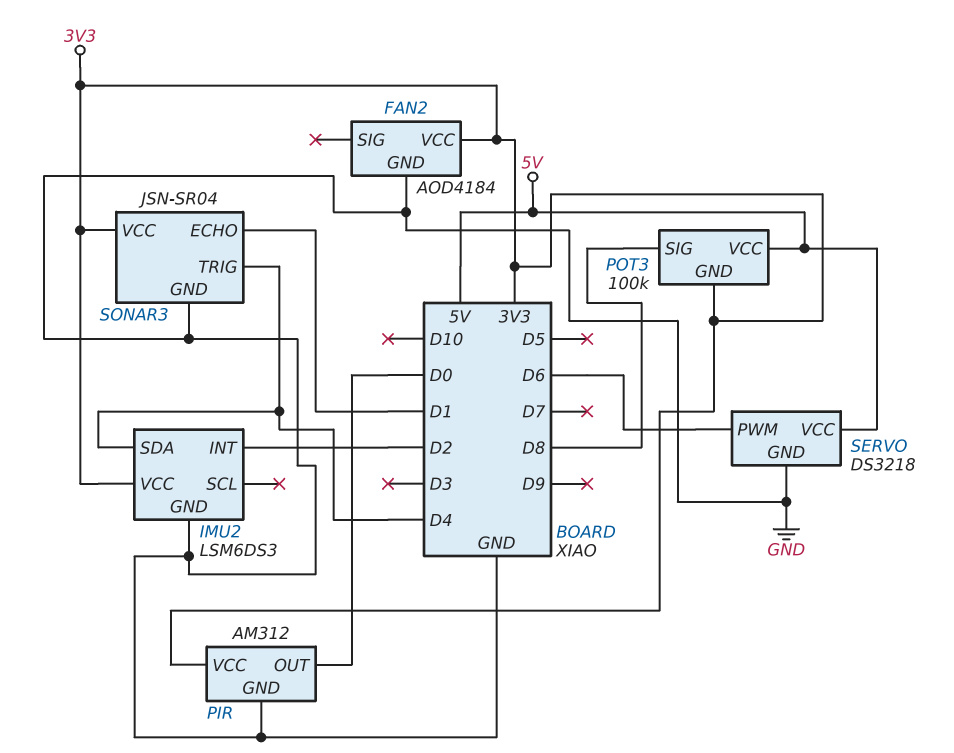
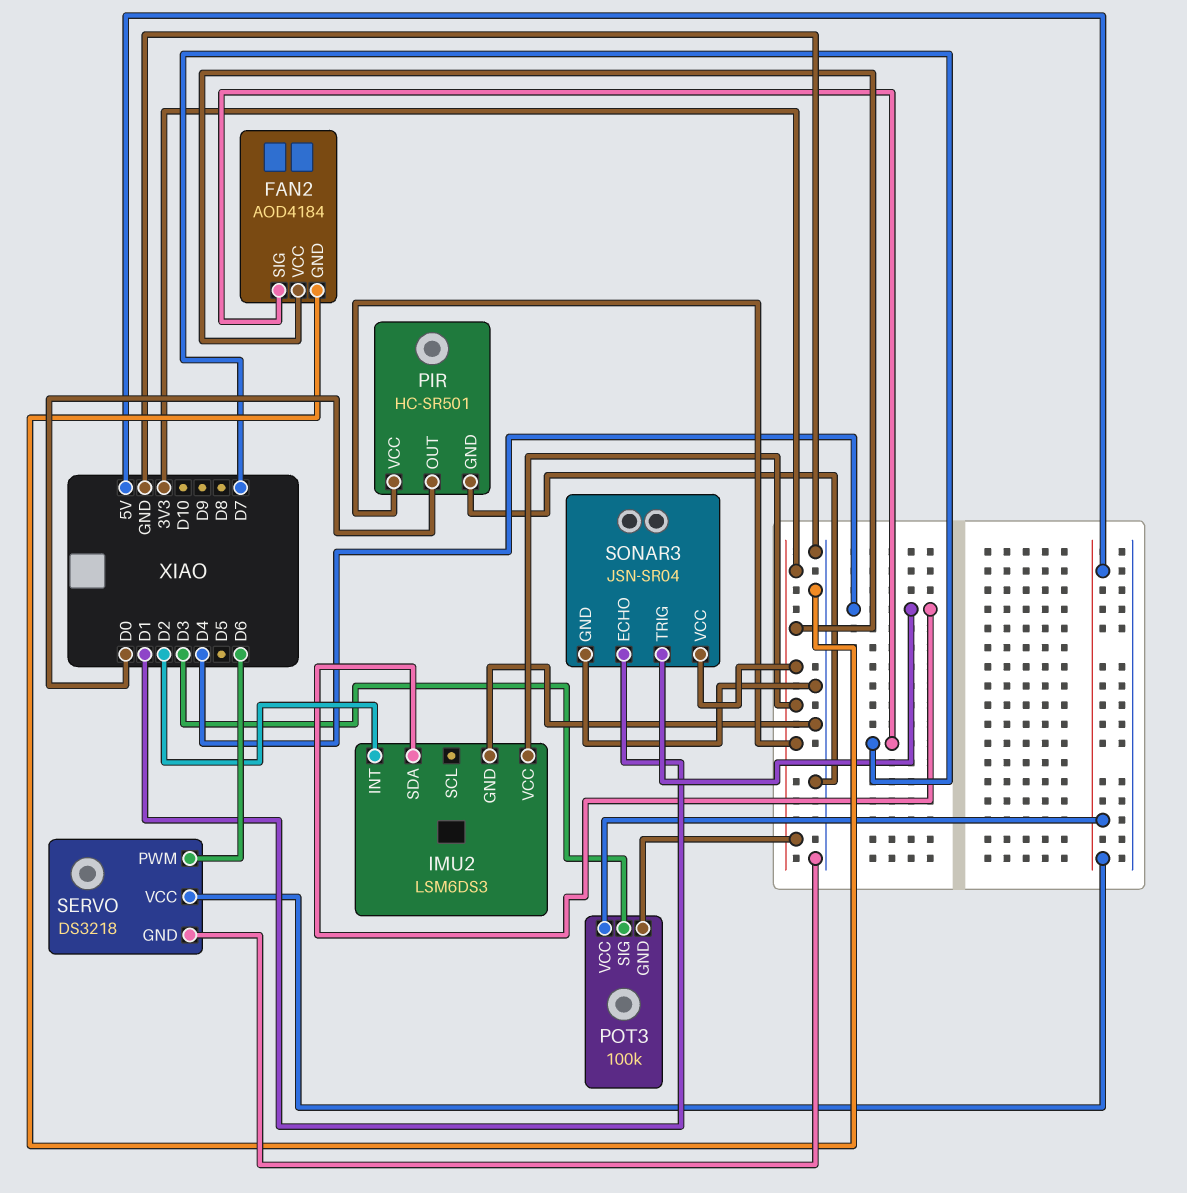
FAN2 pin SIG: none -> D7
PIR: AM312 -> HC-SR501
POT3 pin SIG: D8 -> D3

